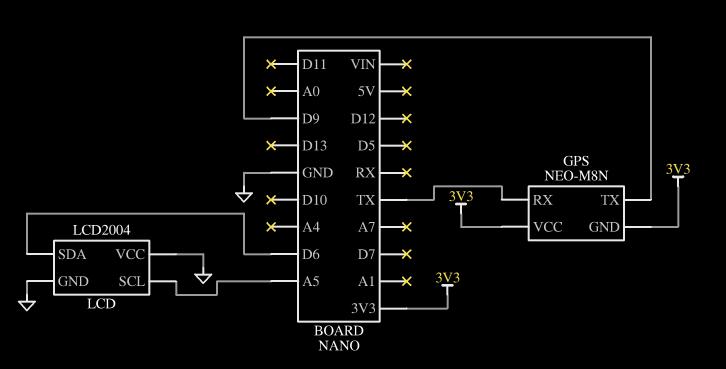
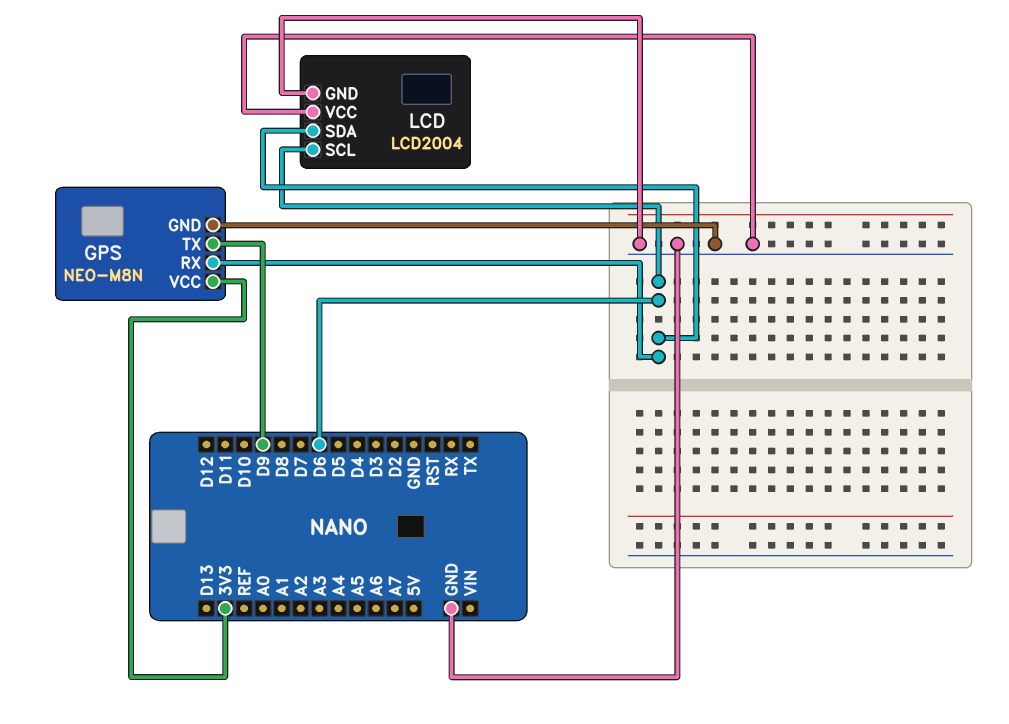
GPS pin GND: 3V3 -> GND
GPS pin RX: TX -> D6
LCD pin SCL: A5 -> D6

